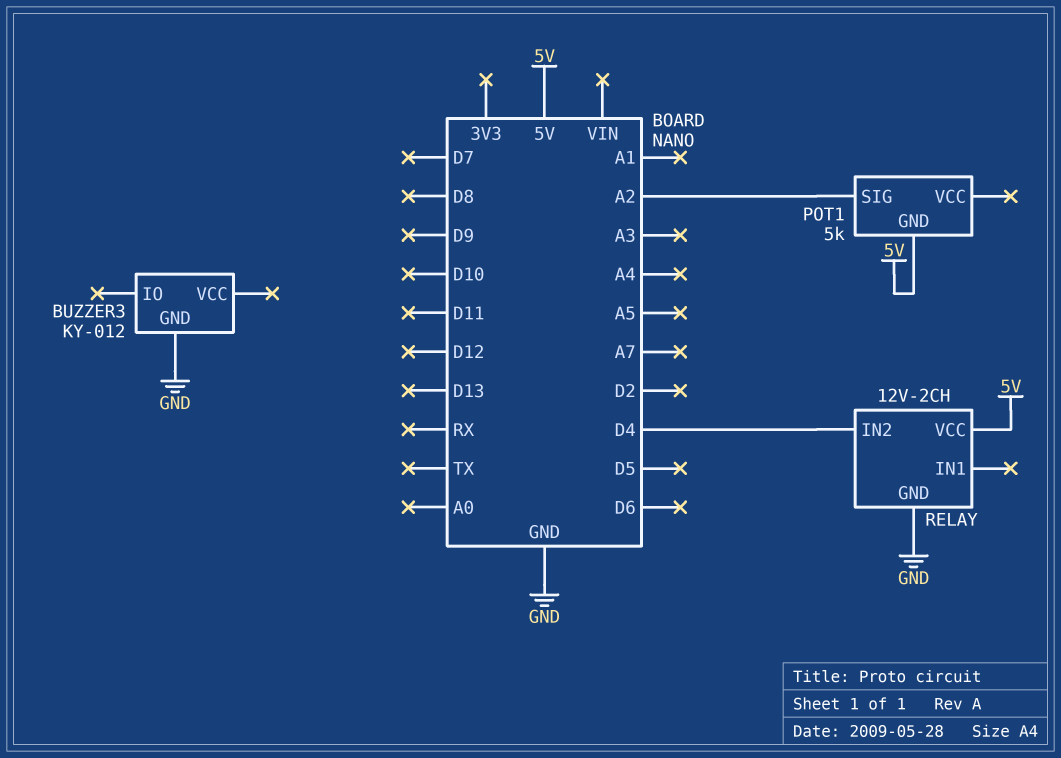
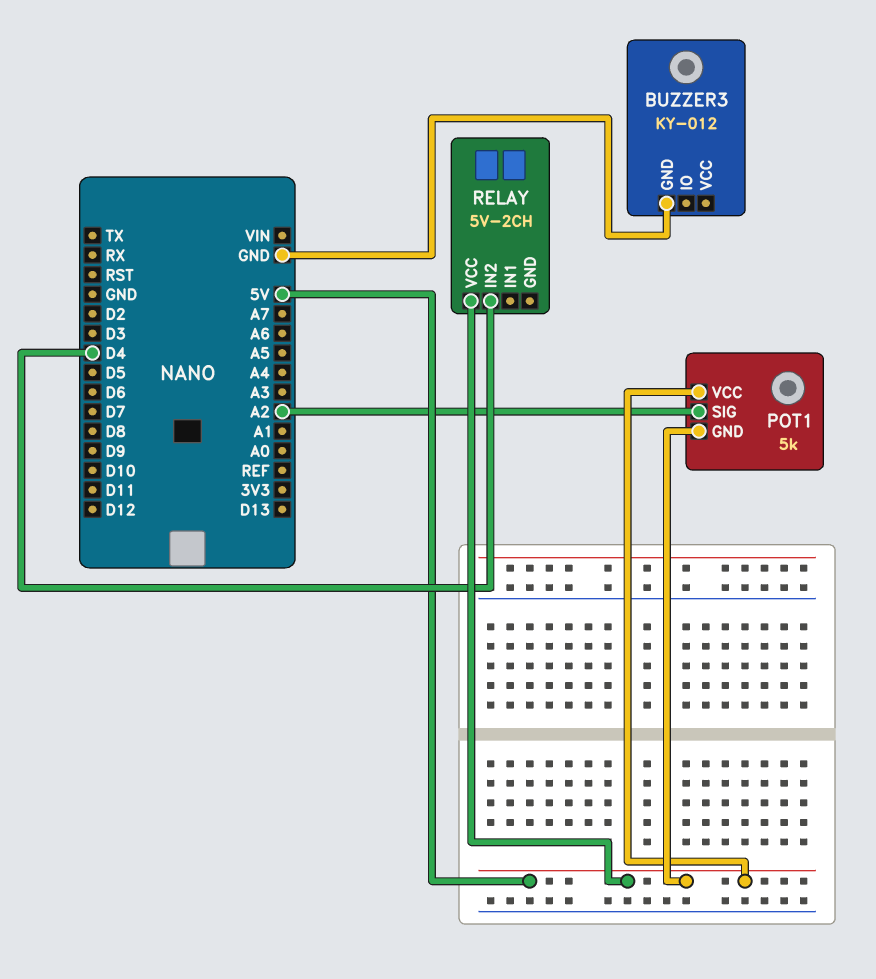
POT1 pin VCC: none -> 5V
RELAY: 12V-2CH -> 5V-2CH
RELAY pin GND: GND -> none

